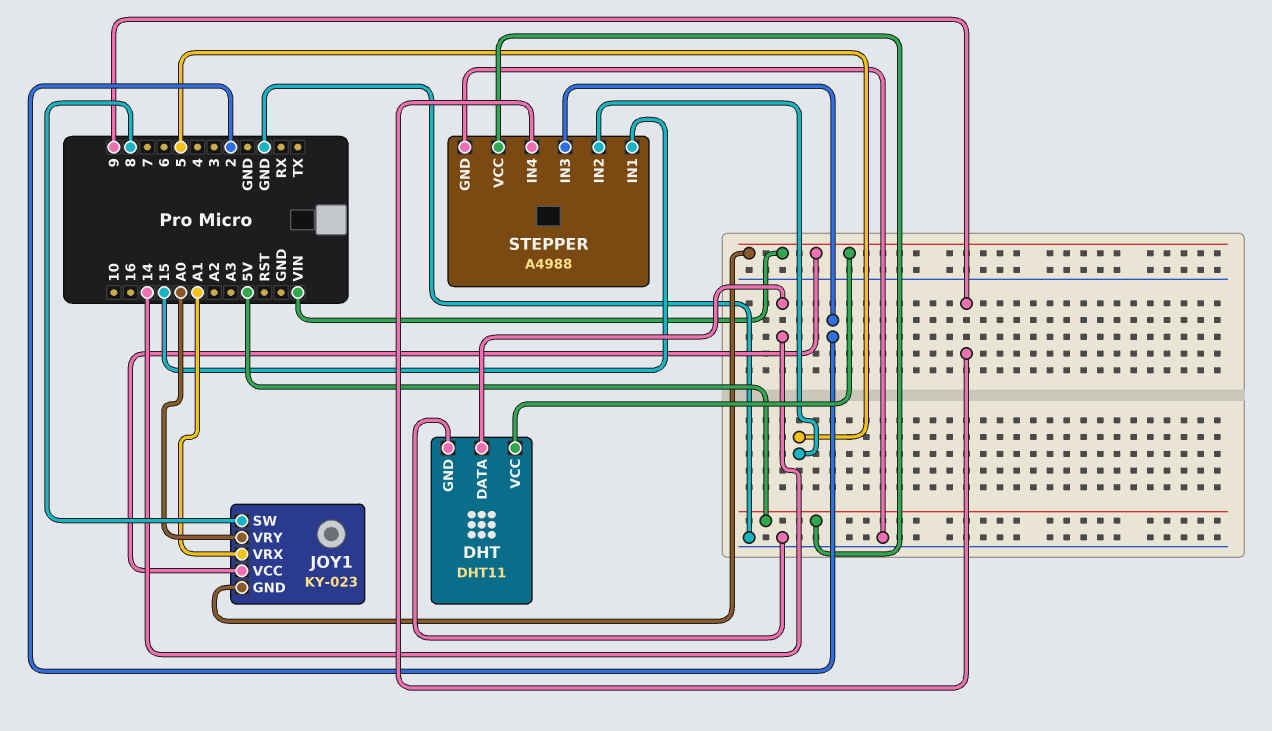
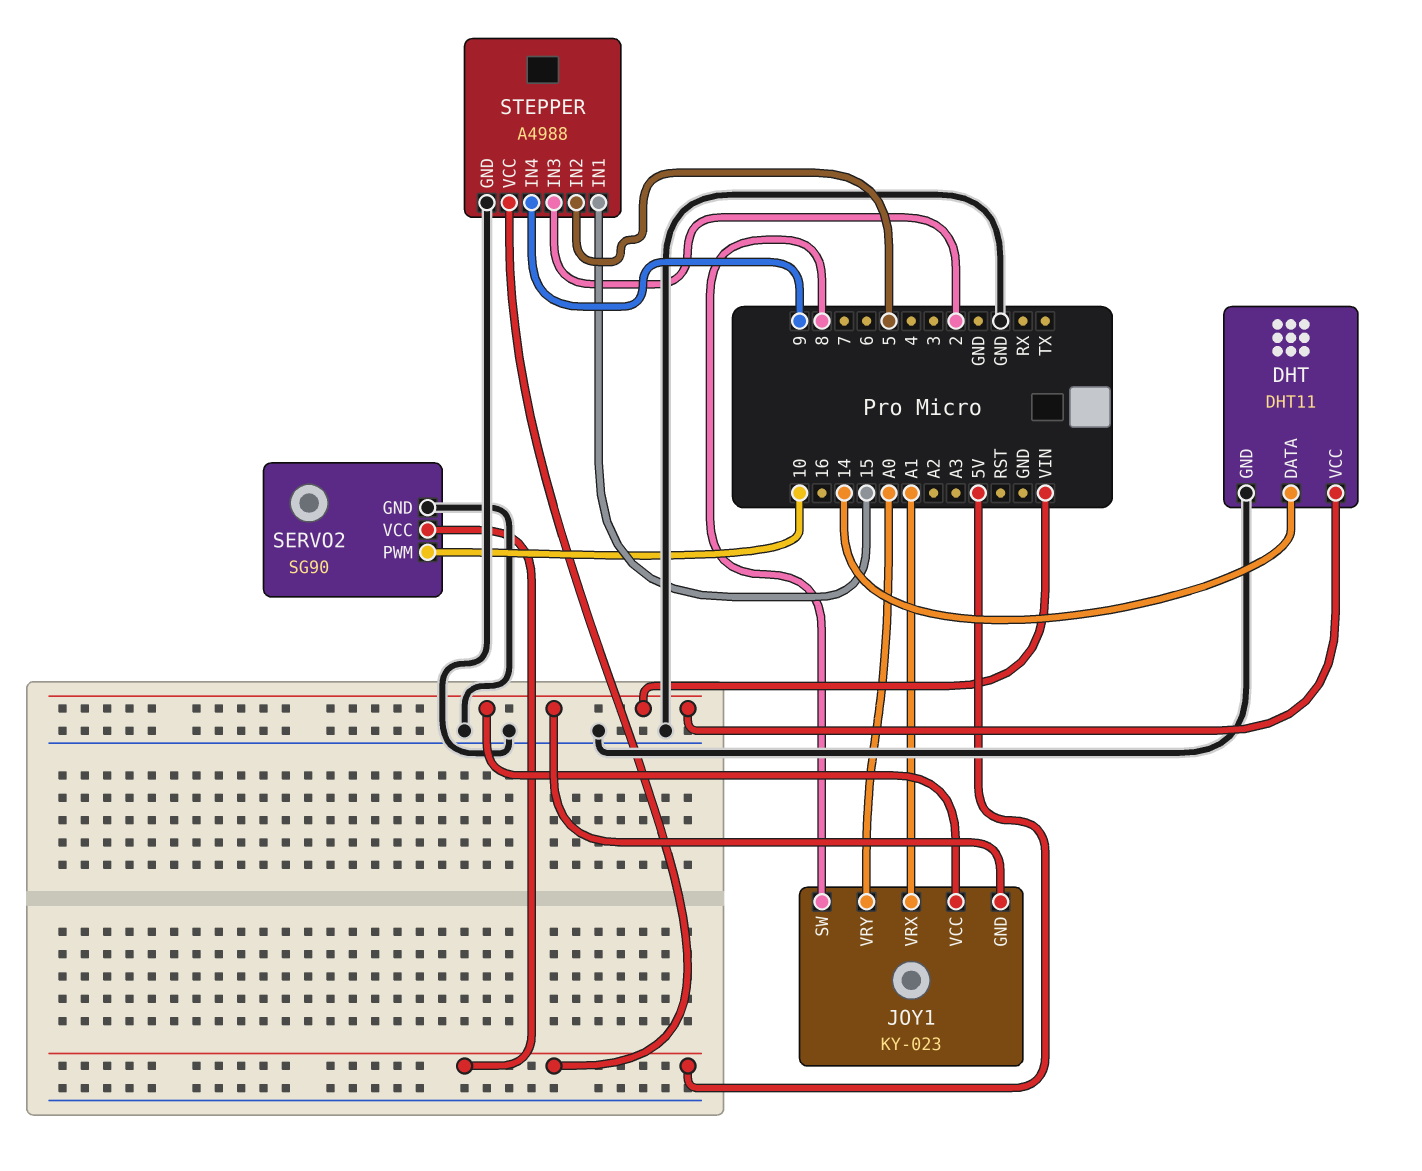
SERVO2: none -> SG90
SERVO2 pin GND: none -> GND
SERVO2 pin PWM: none -> 10
SERVO2 pin VCC: none -> 5V

